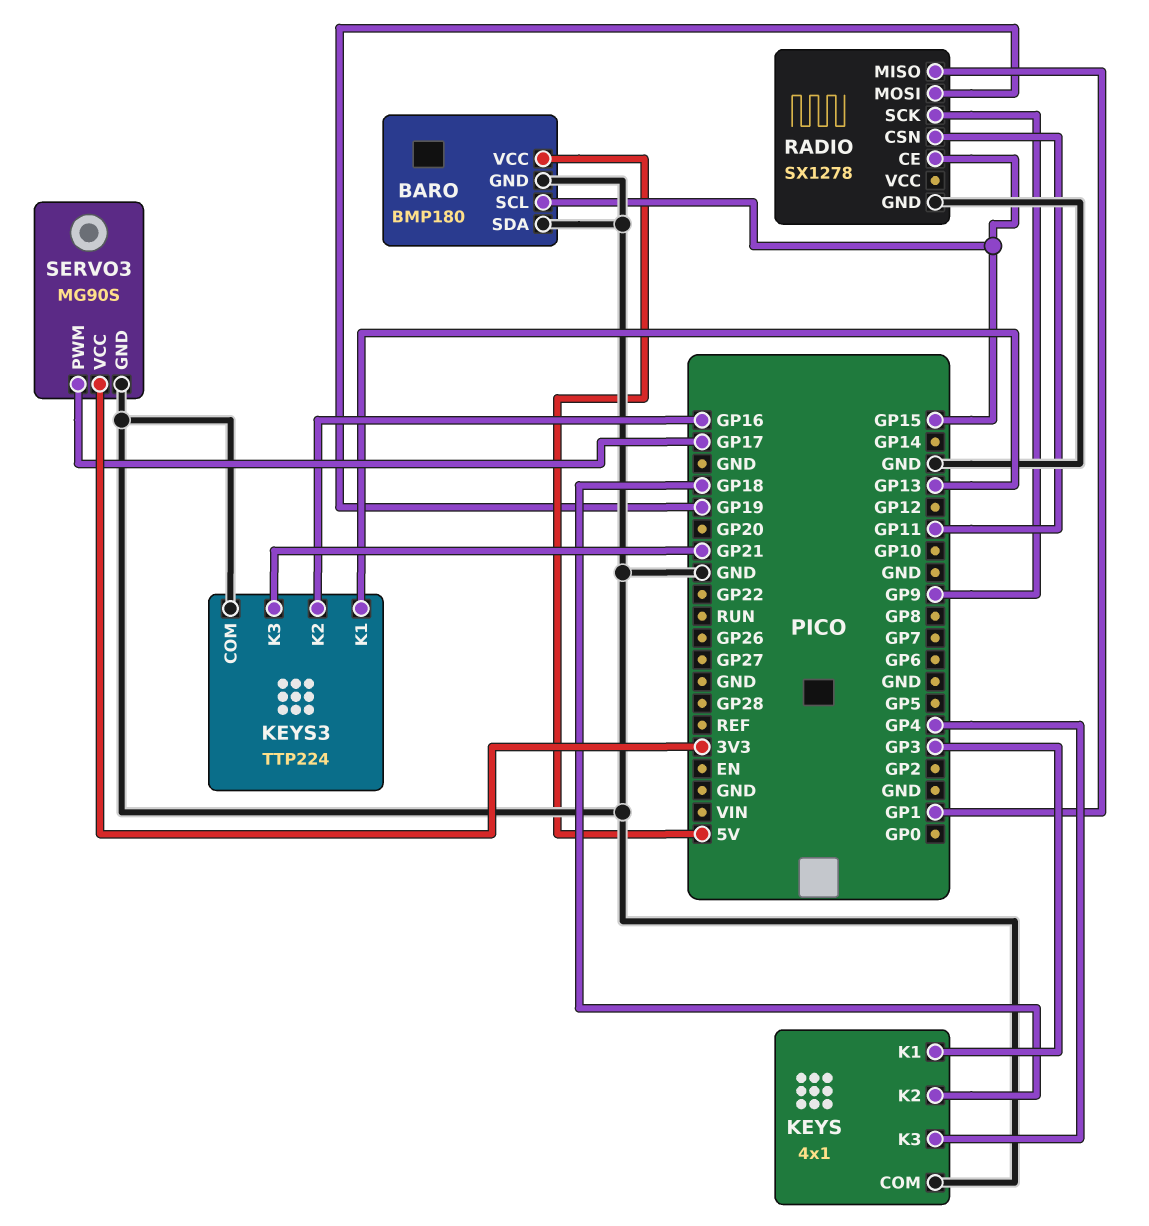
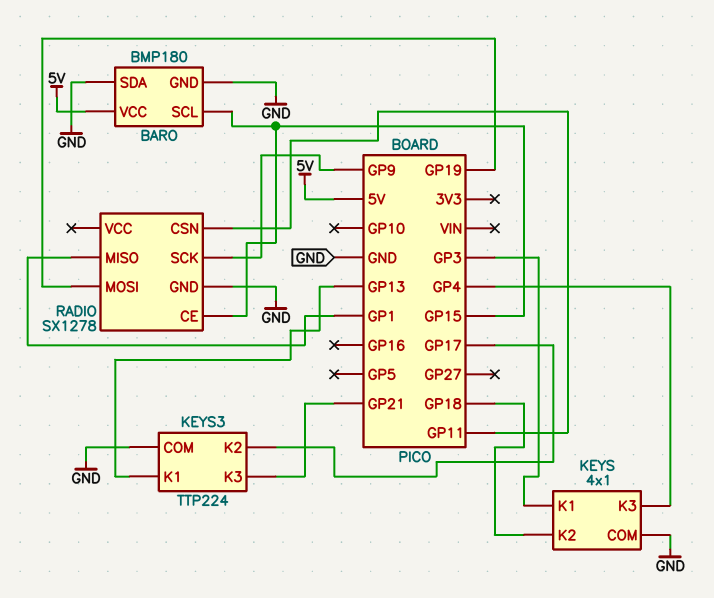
KEYS3 pin K2: GP16 -> GP17
SERVO3: MG90S -> none
SERVO3 pin GND: GND -> none
SERVO3 pin PWM: GP17 -> none
SERVO3 pin VCC: 3V3 -> none

